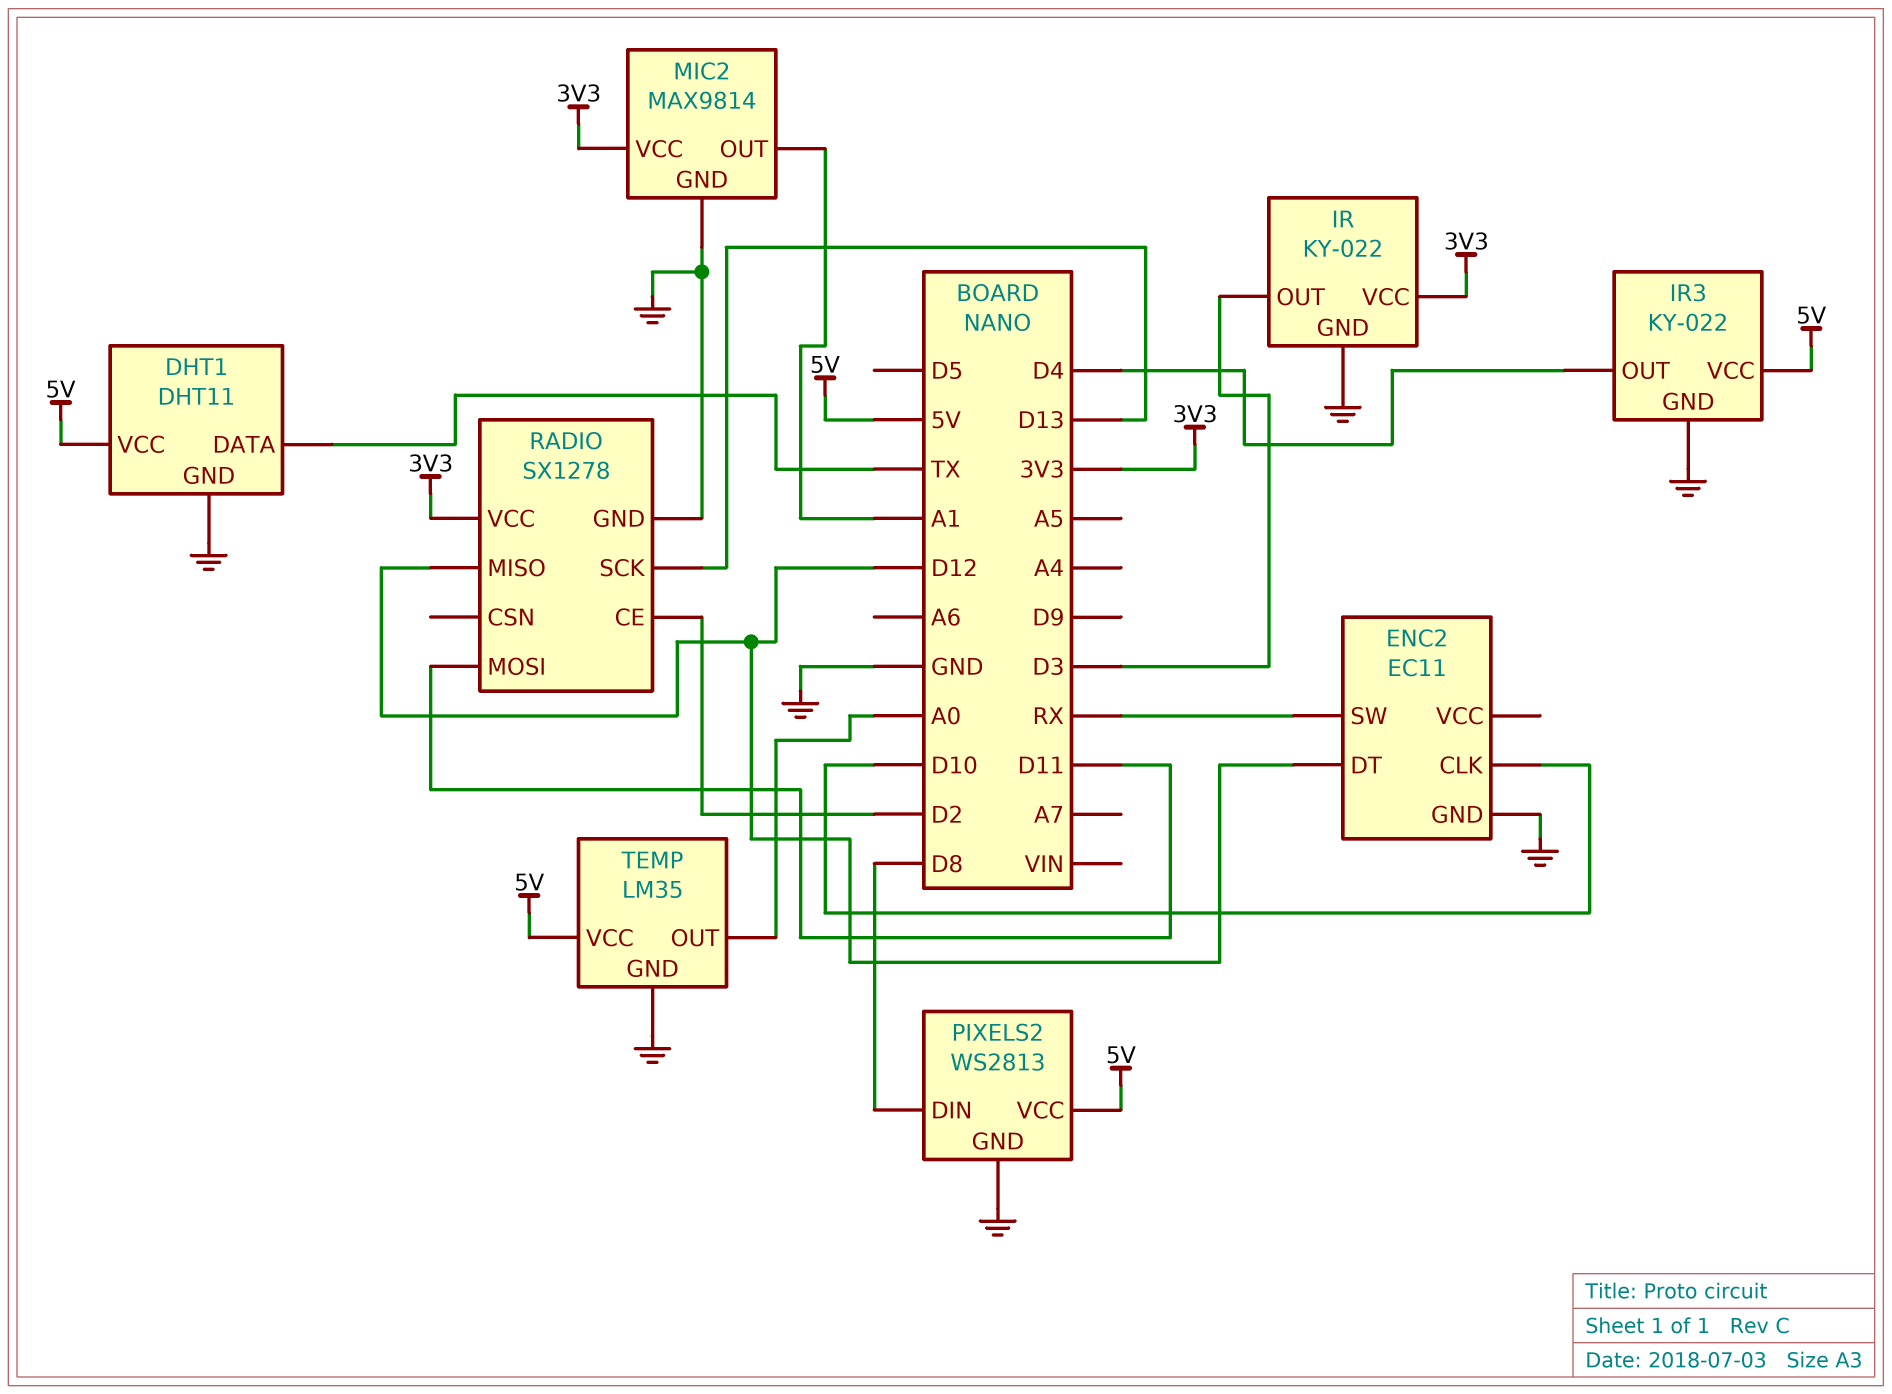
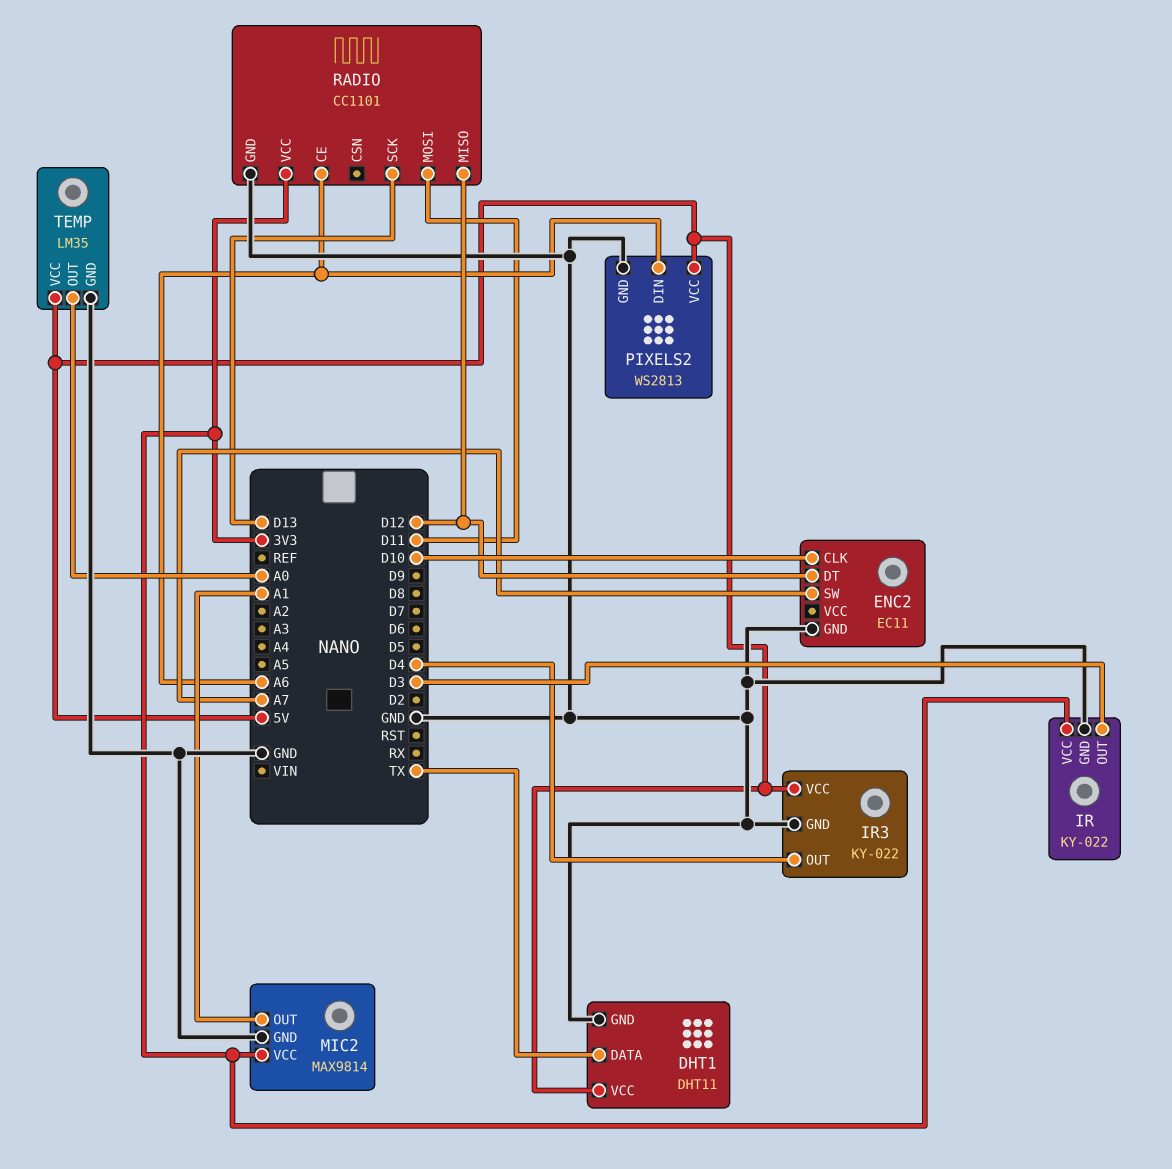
ENC2 pin SW: RX -> A7
PIXELS2 pin DIN: D8 -> A6
RADIO: SX1278 -> CC1101
RADIO pin CE: D2 -> A6

